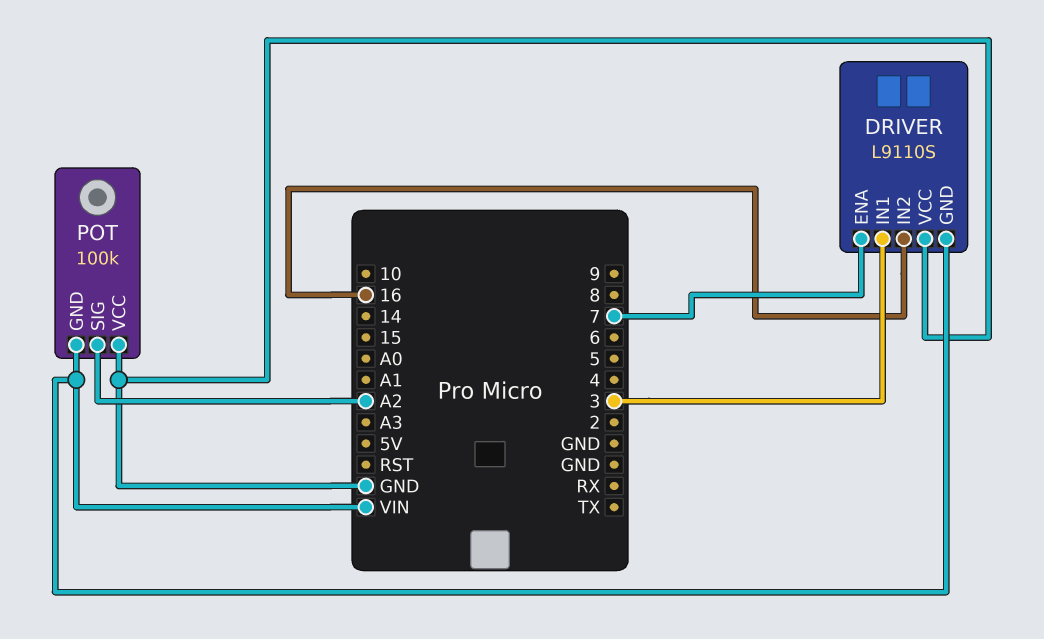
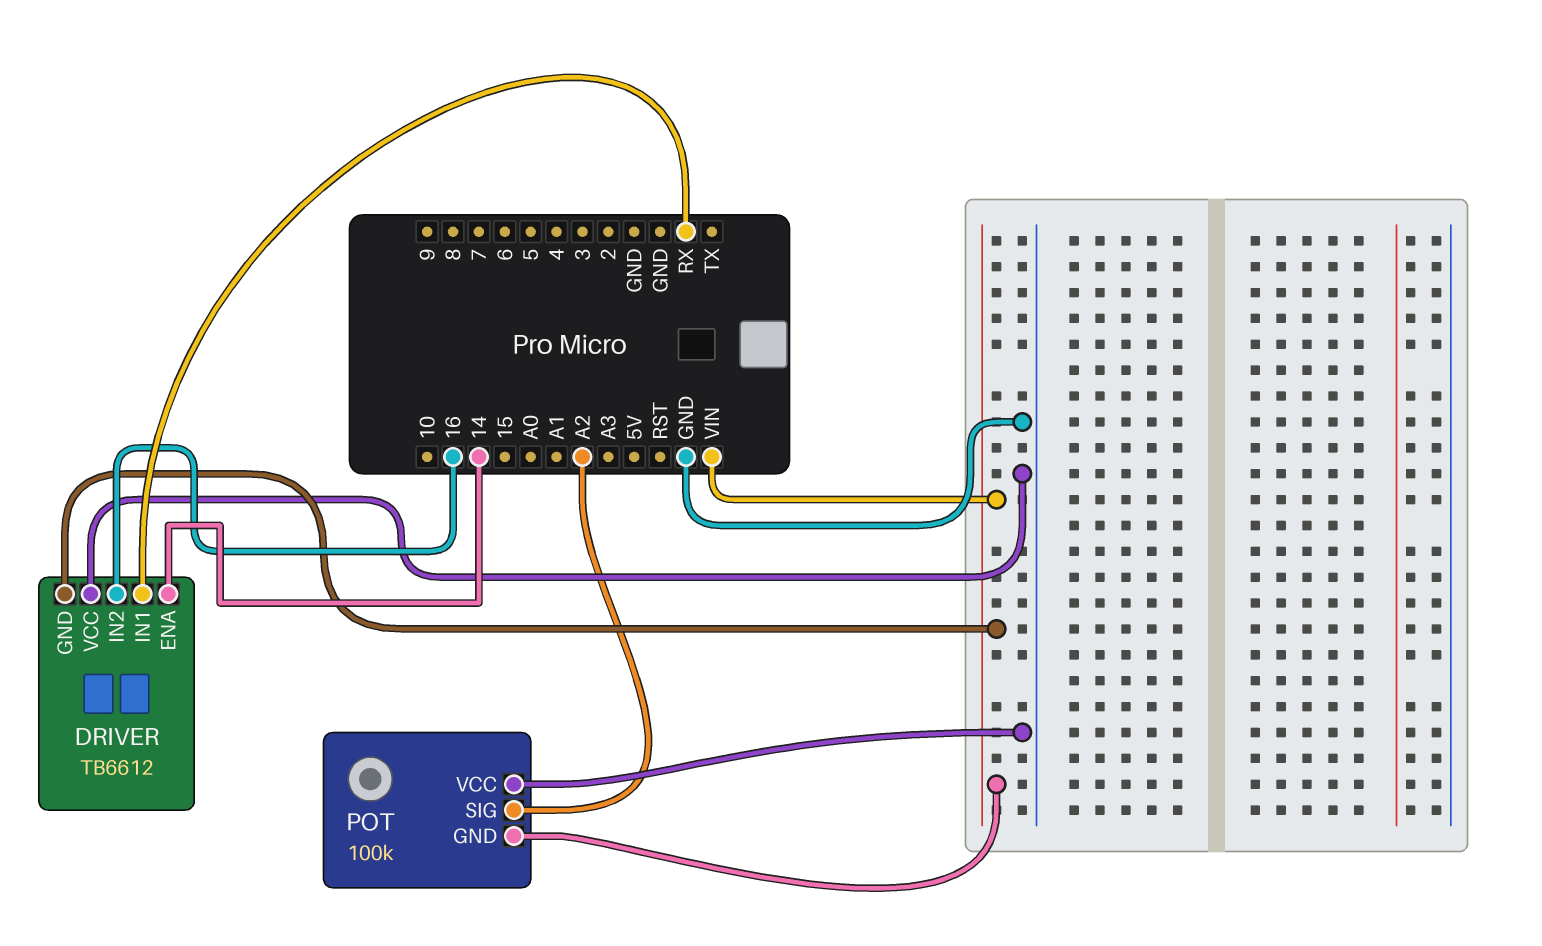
DRIVER: L9110S -> TB6612
DRIVER pin ENA: 7 -> 14
DRIVER pin IN1: 3 -> RX

